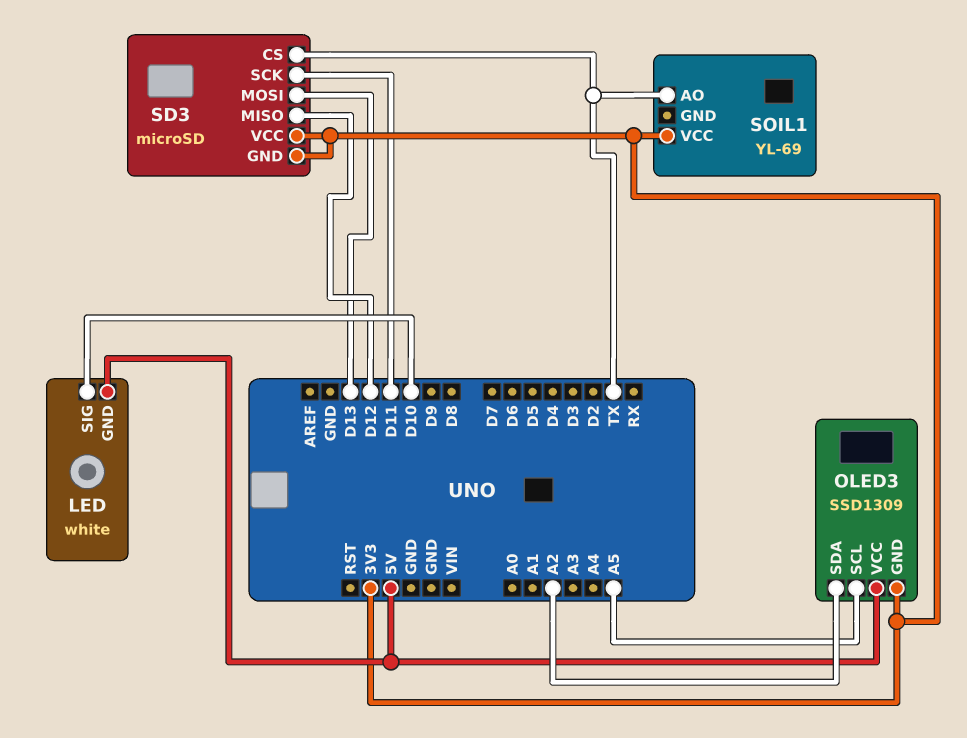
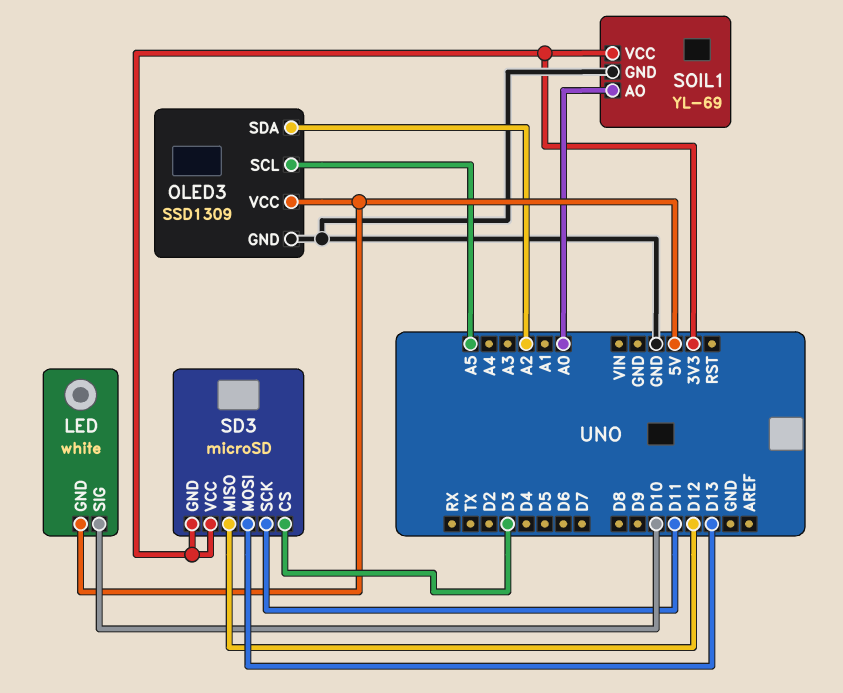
OLED3 pin GND: 3V3 -> GND
SD3 pin CS: TX -> D3
SOIL1 pin AO: TX -> A0
SOIL1 pin GND: none -> GND

